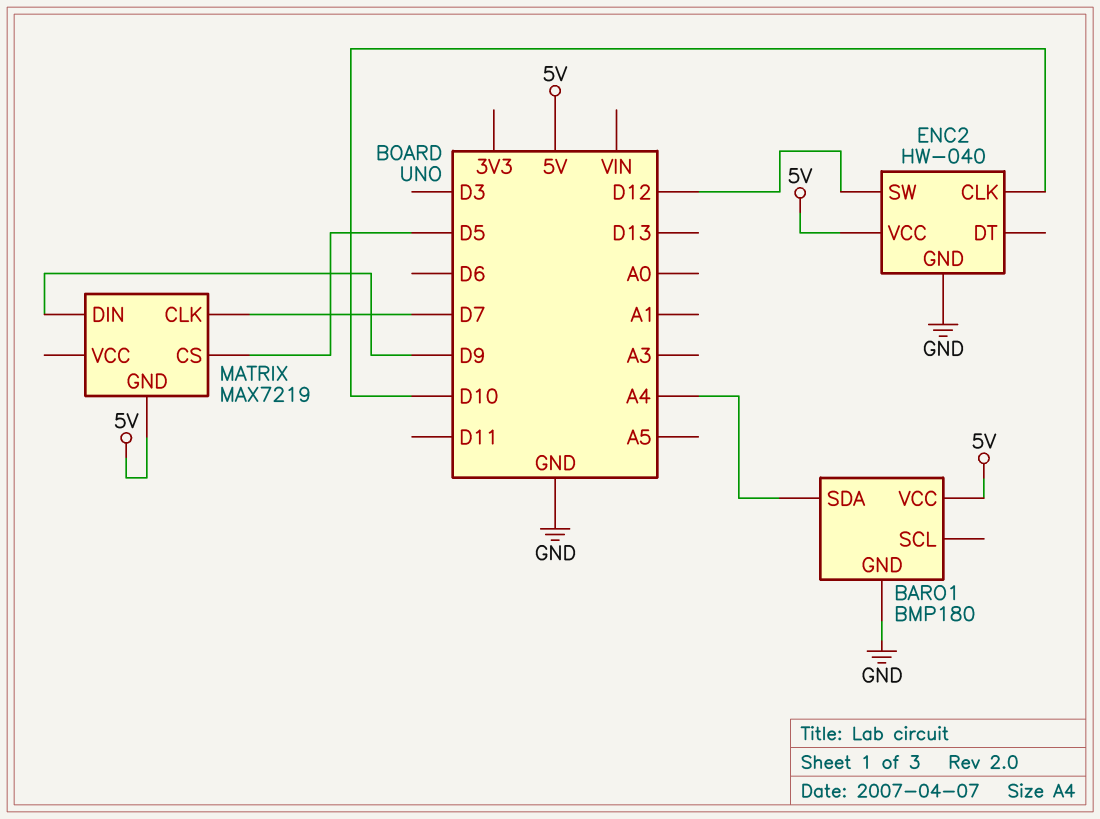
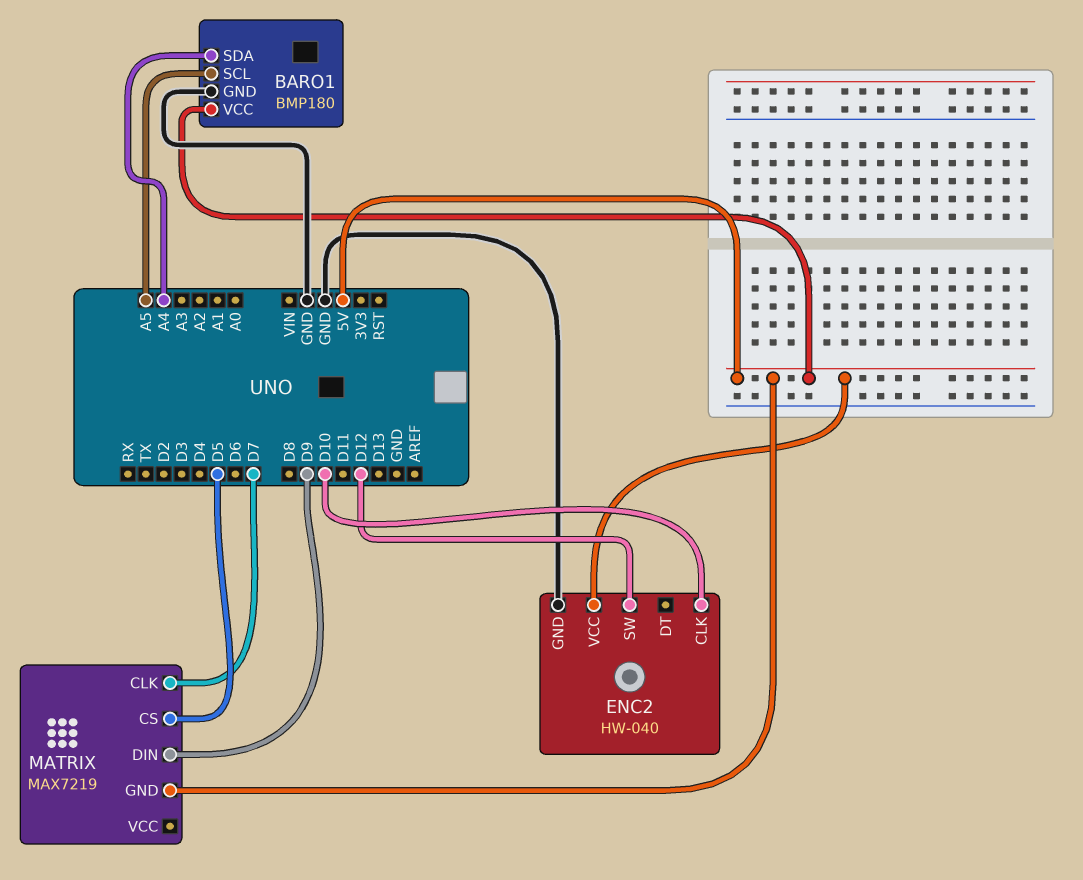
BARO1 pin SCL: none -> A5

